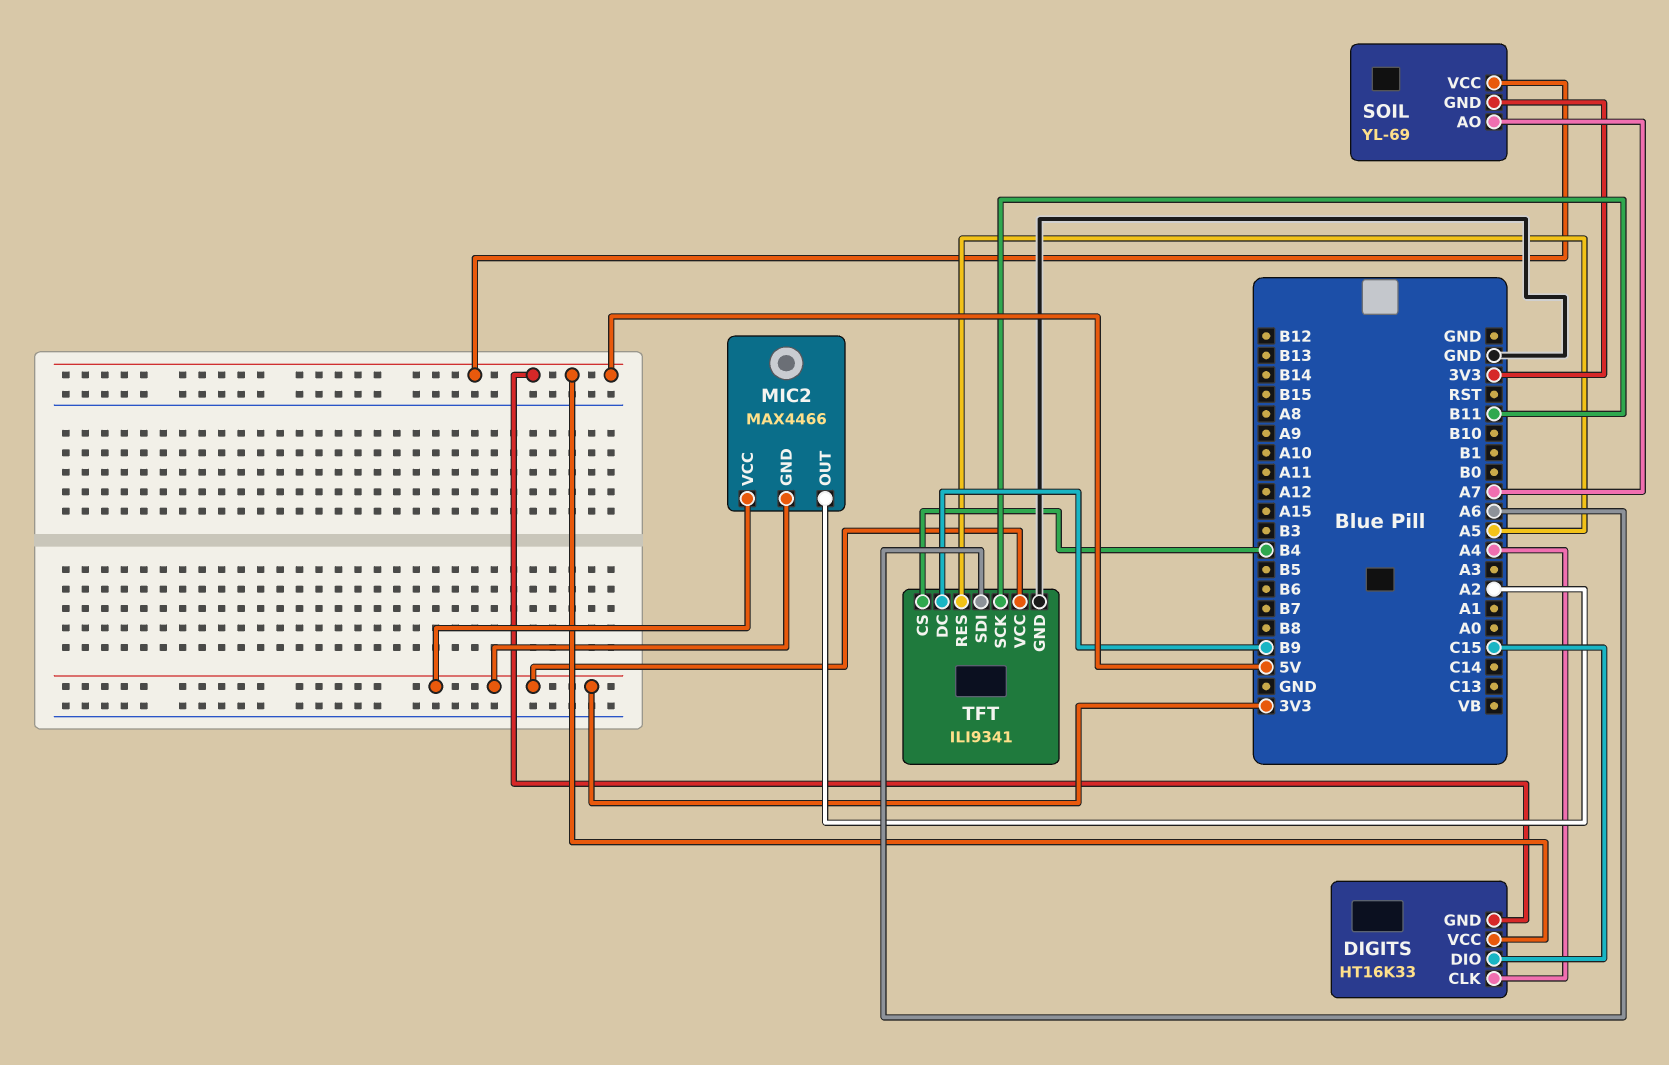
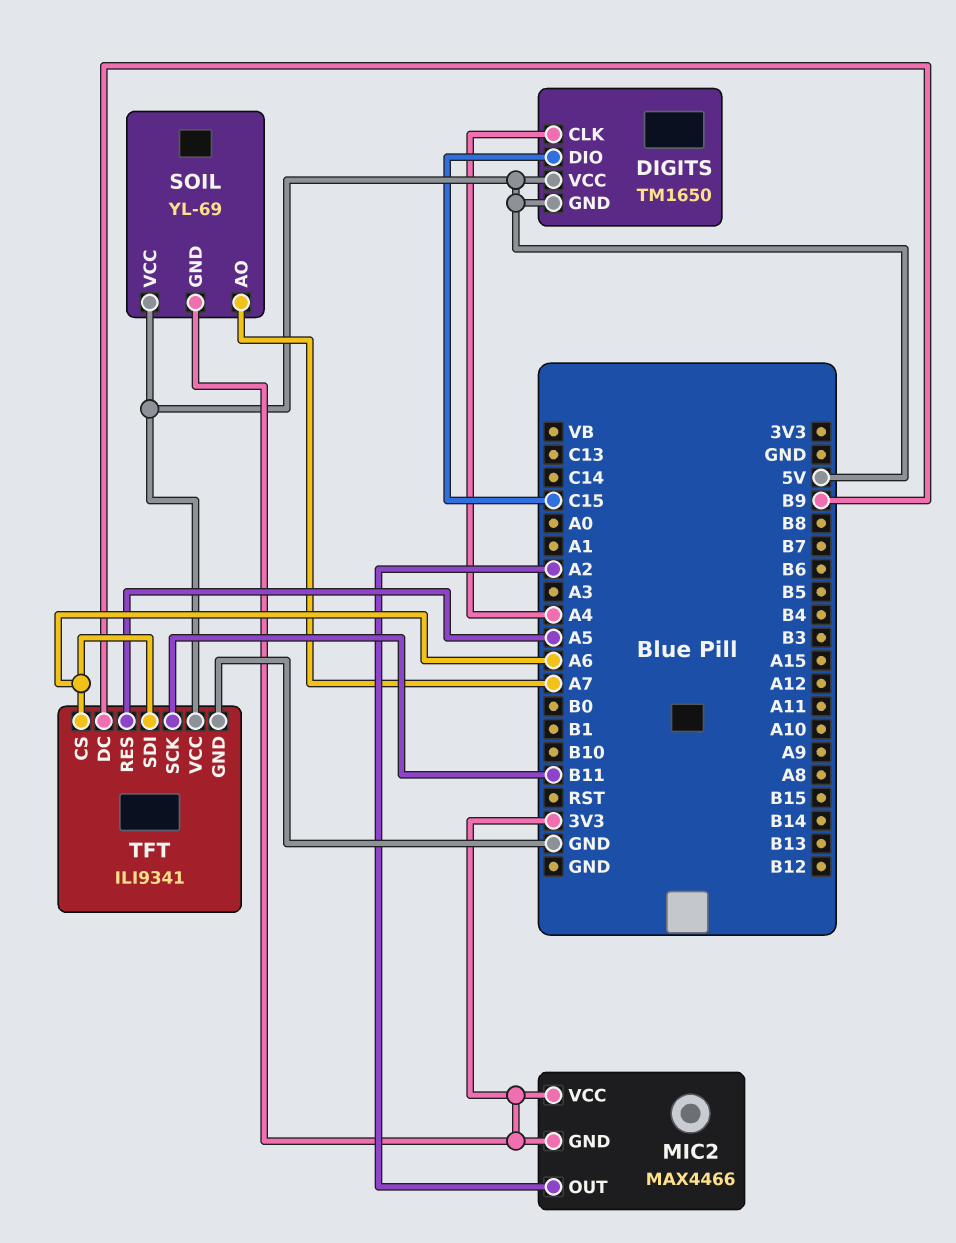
DIGITS: HT16K33 -> TM1650
TFT pin CS: B4 -> A6
TFT pin VCC: 3V3 -> 5V

